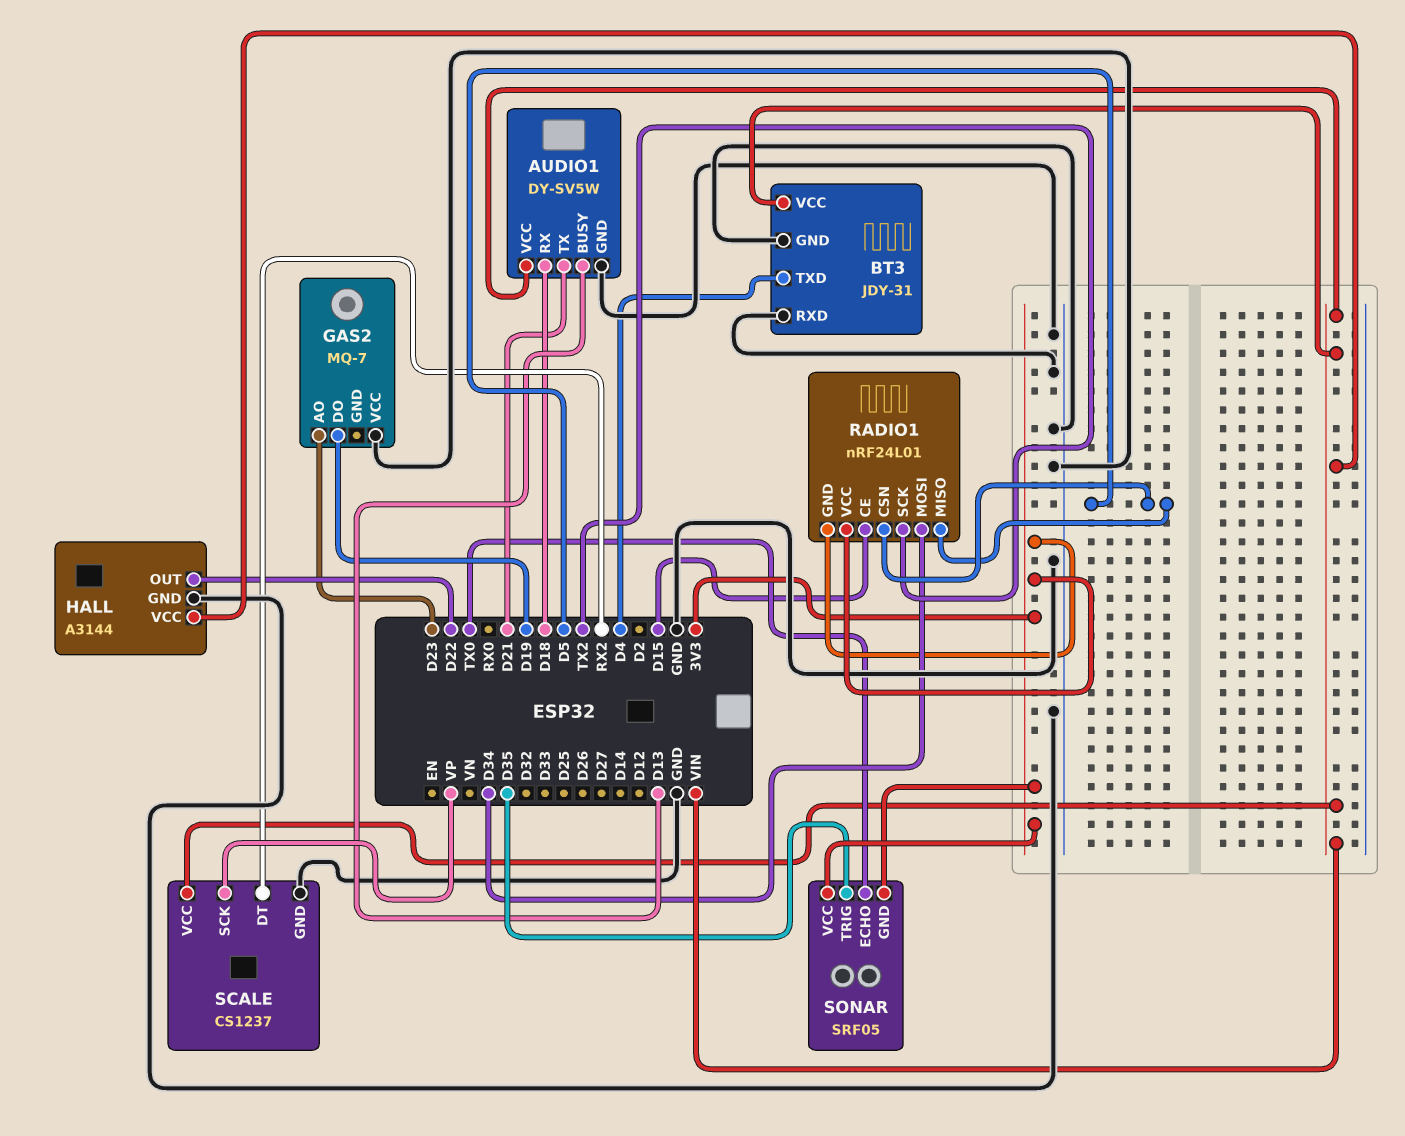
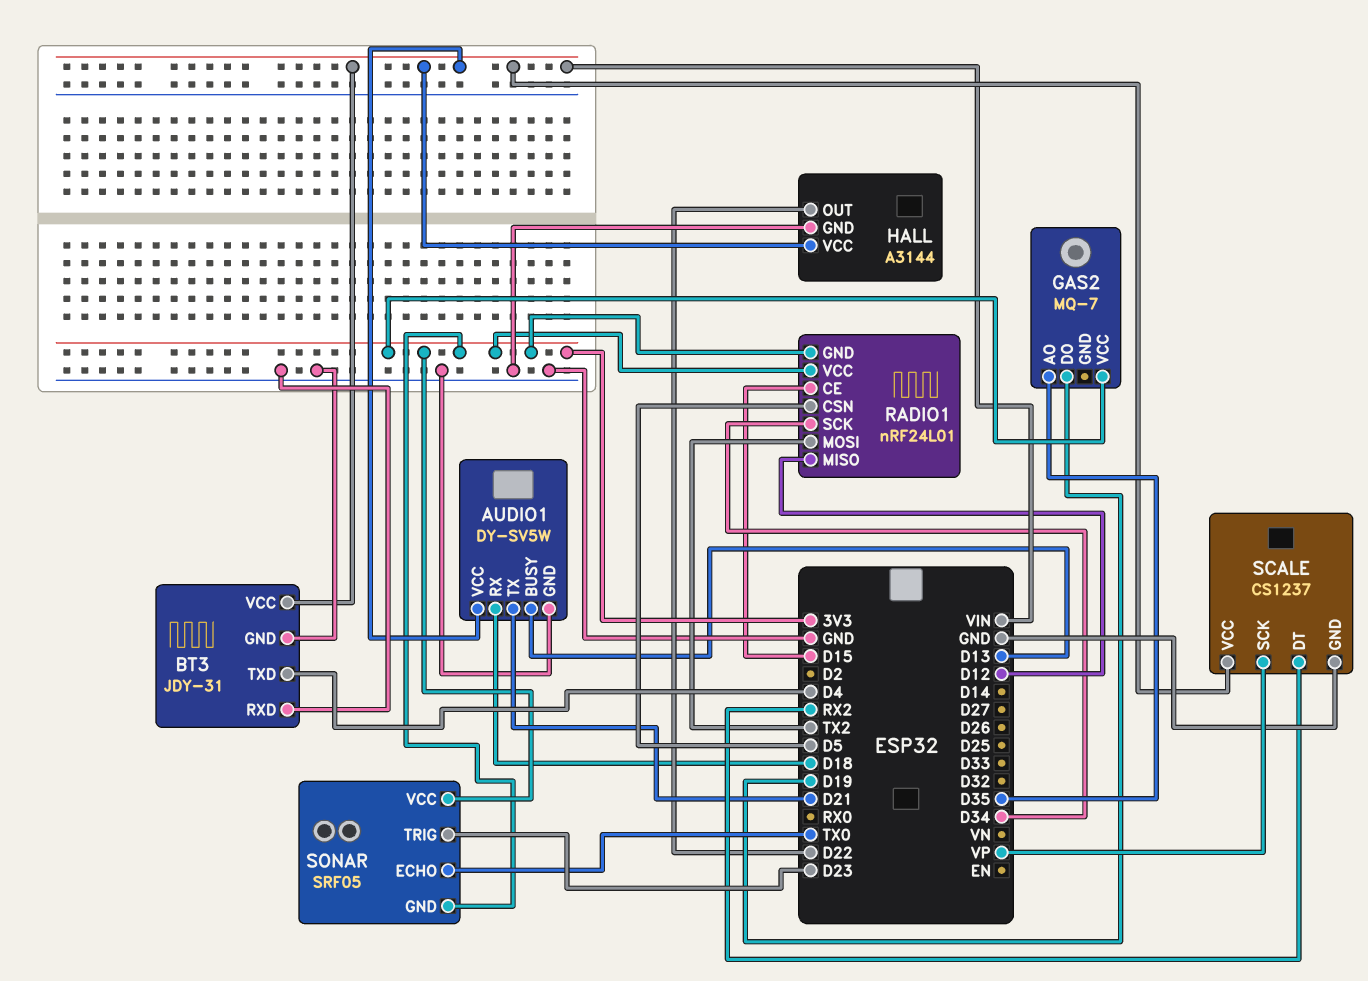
GAS2 pin AO: D23 -> D35
GAS2 pin VCC: GND -> 3V3
RADIO1 pin MISO: D5 -> D12
RADIO1 pin MOSI: D34 -> TX2
RADIO1 pin SCK: TX2 -> D34
SONAR pin TRIG: D35 -> D23

